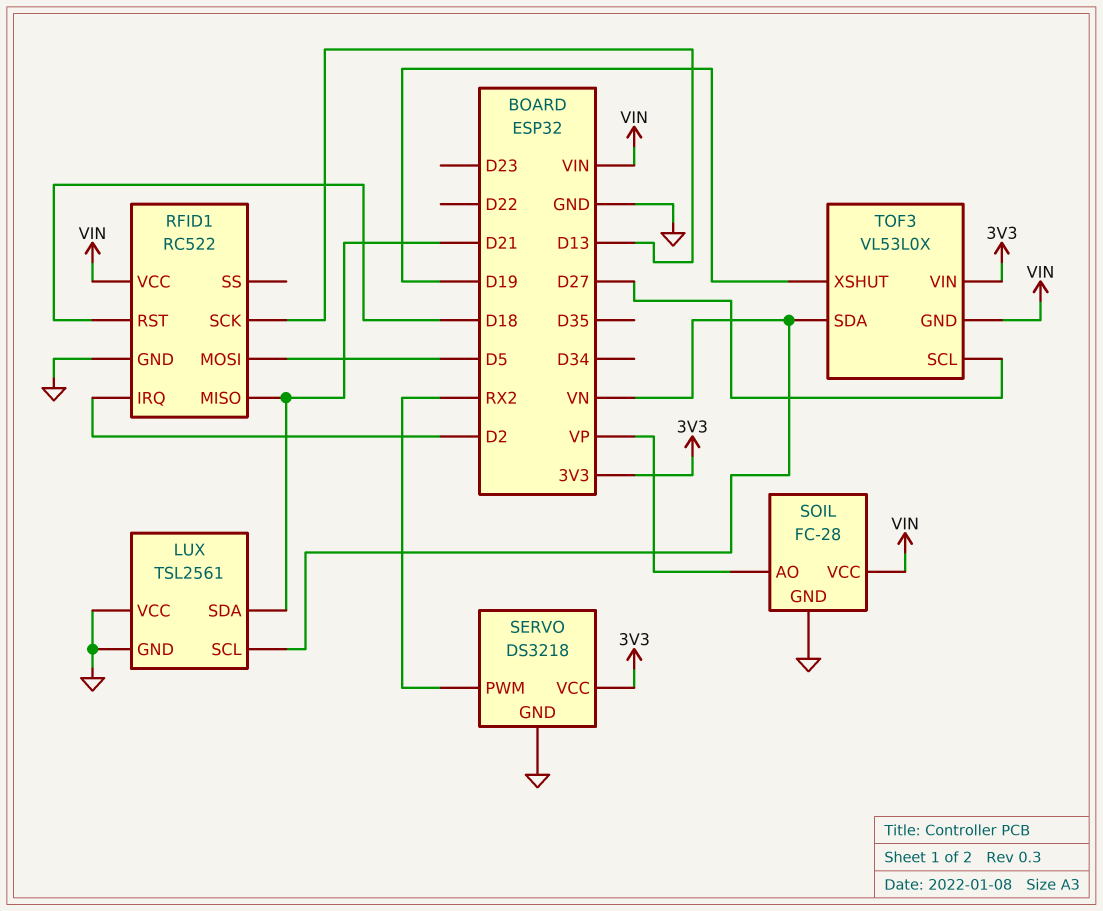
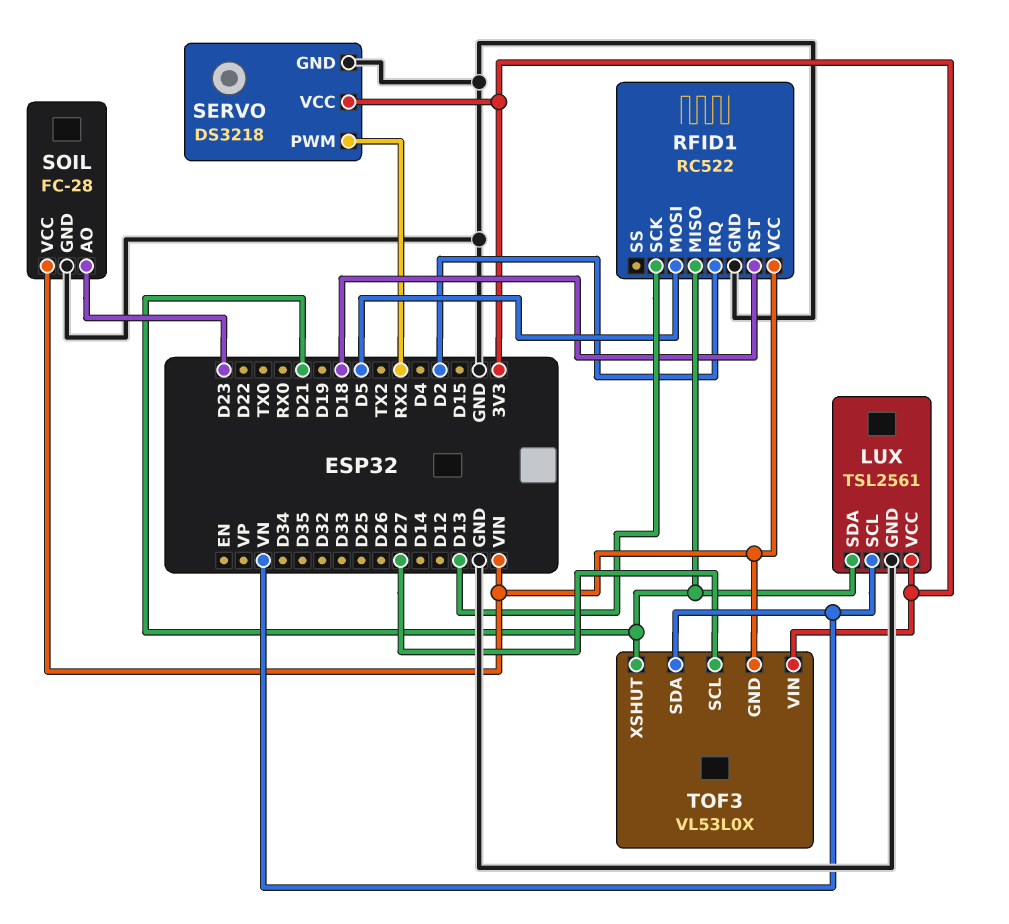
LUX pin VCC: GND -> 3V3
SOIL pin AO: VP -> D23
TOF3 pin XSHUT: D19 -> D21

